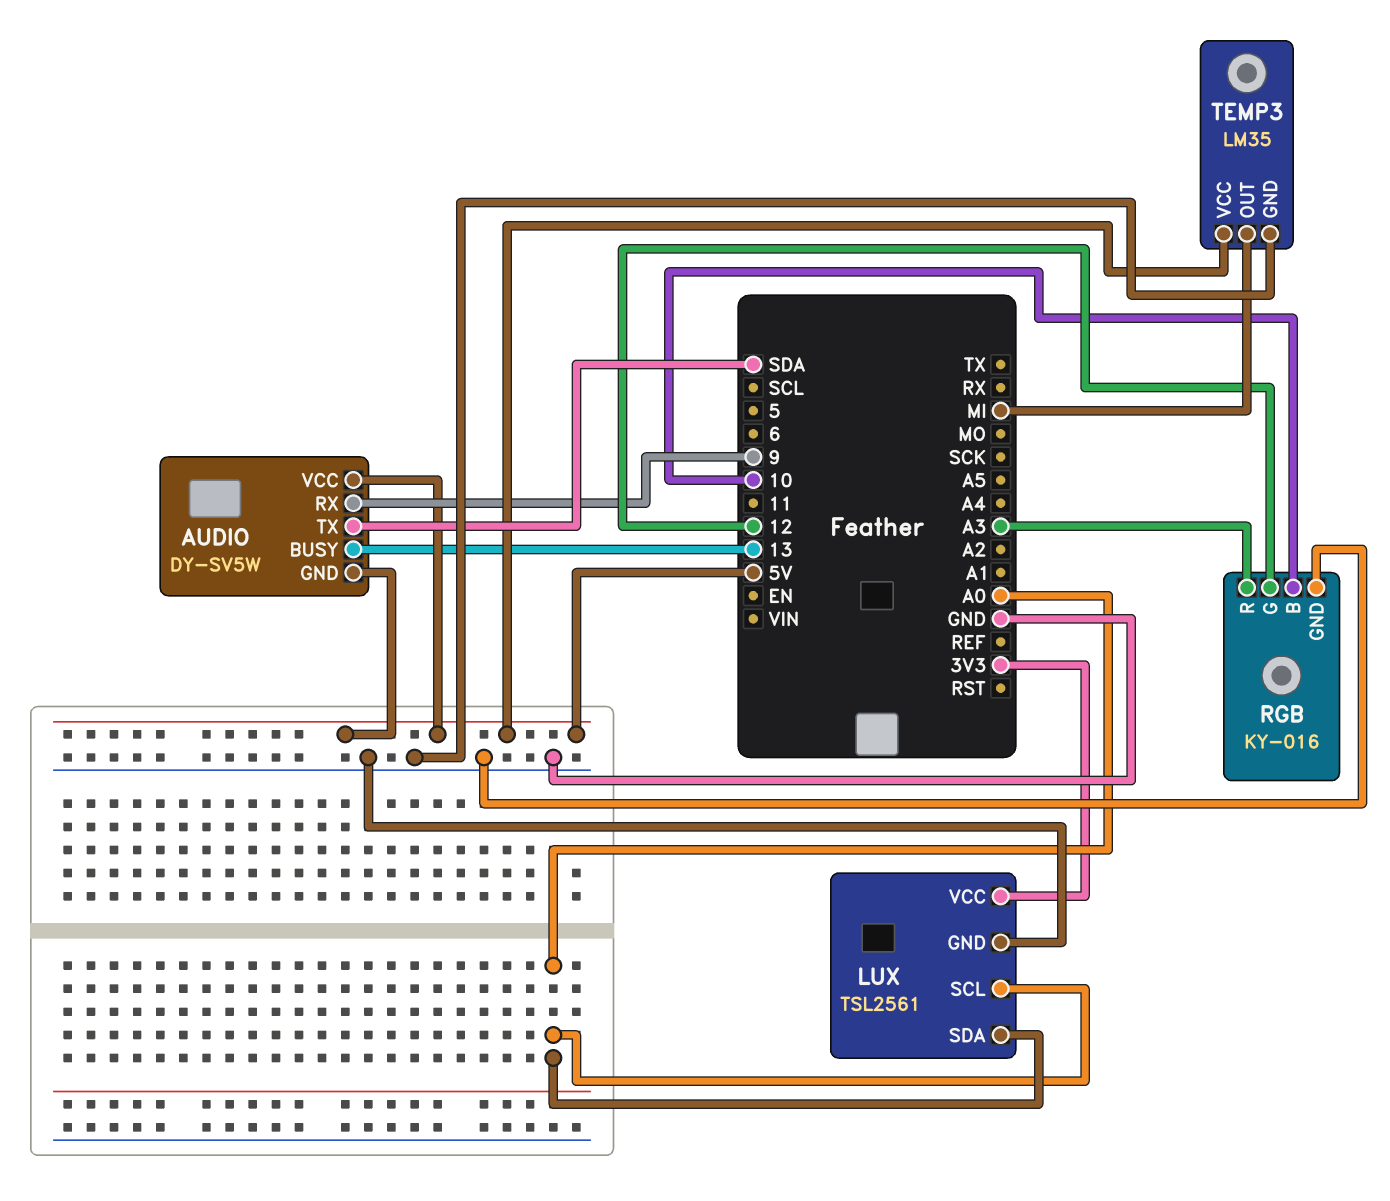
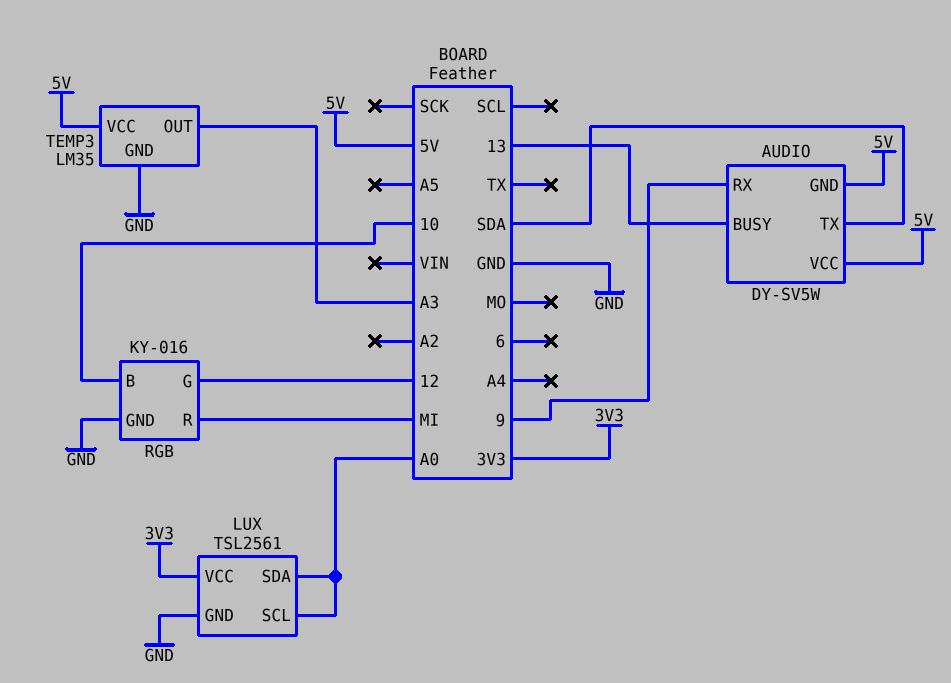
RGB pin R: A3 -> MI
TEMP3 pin OUT: MI -> A3

